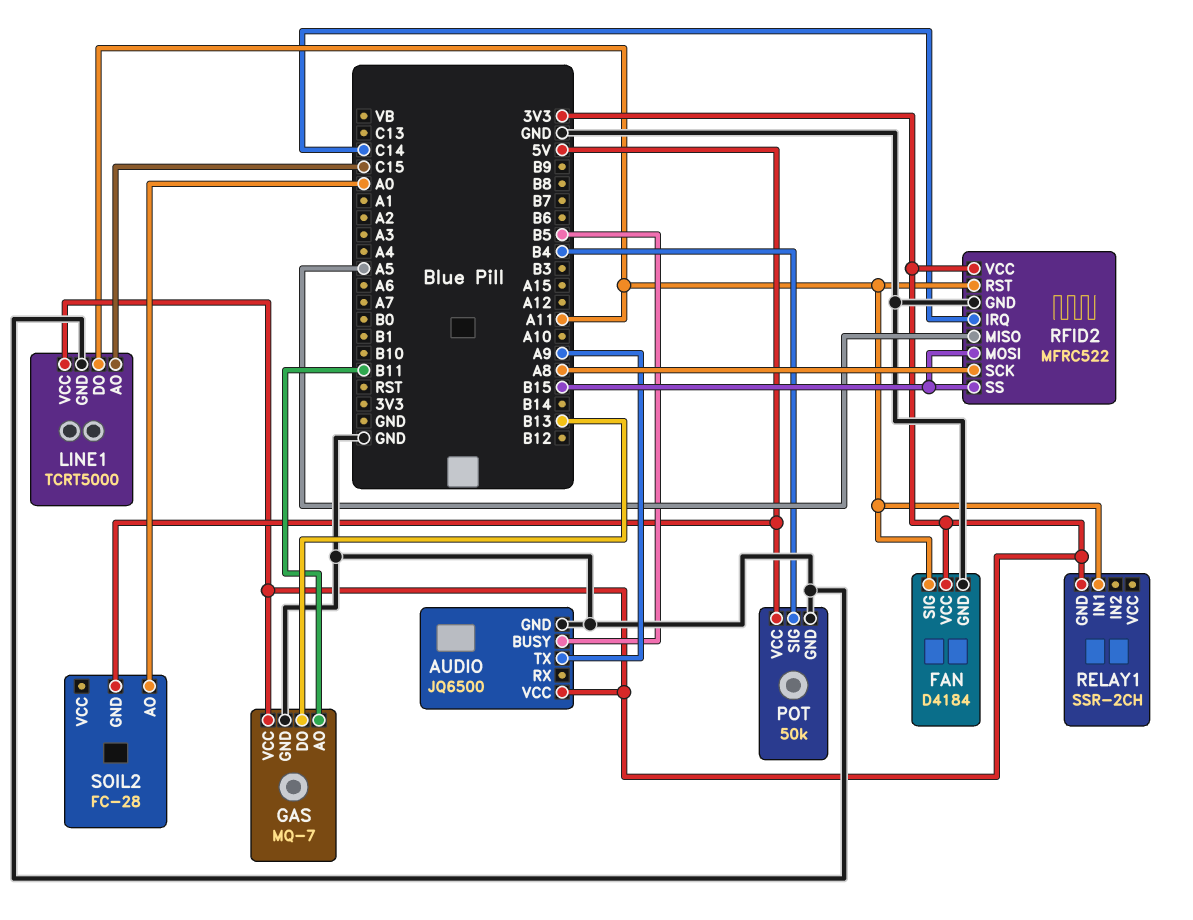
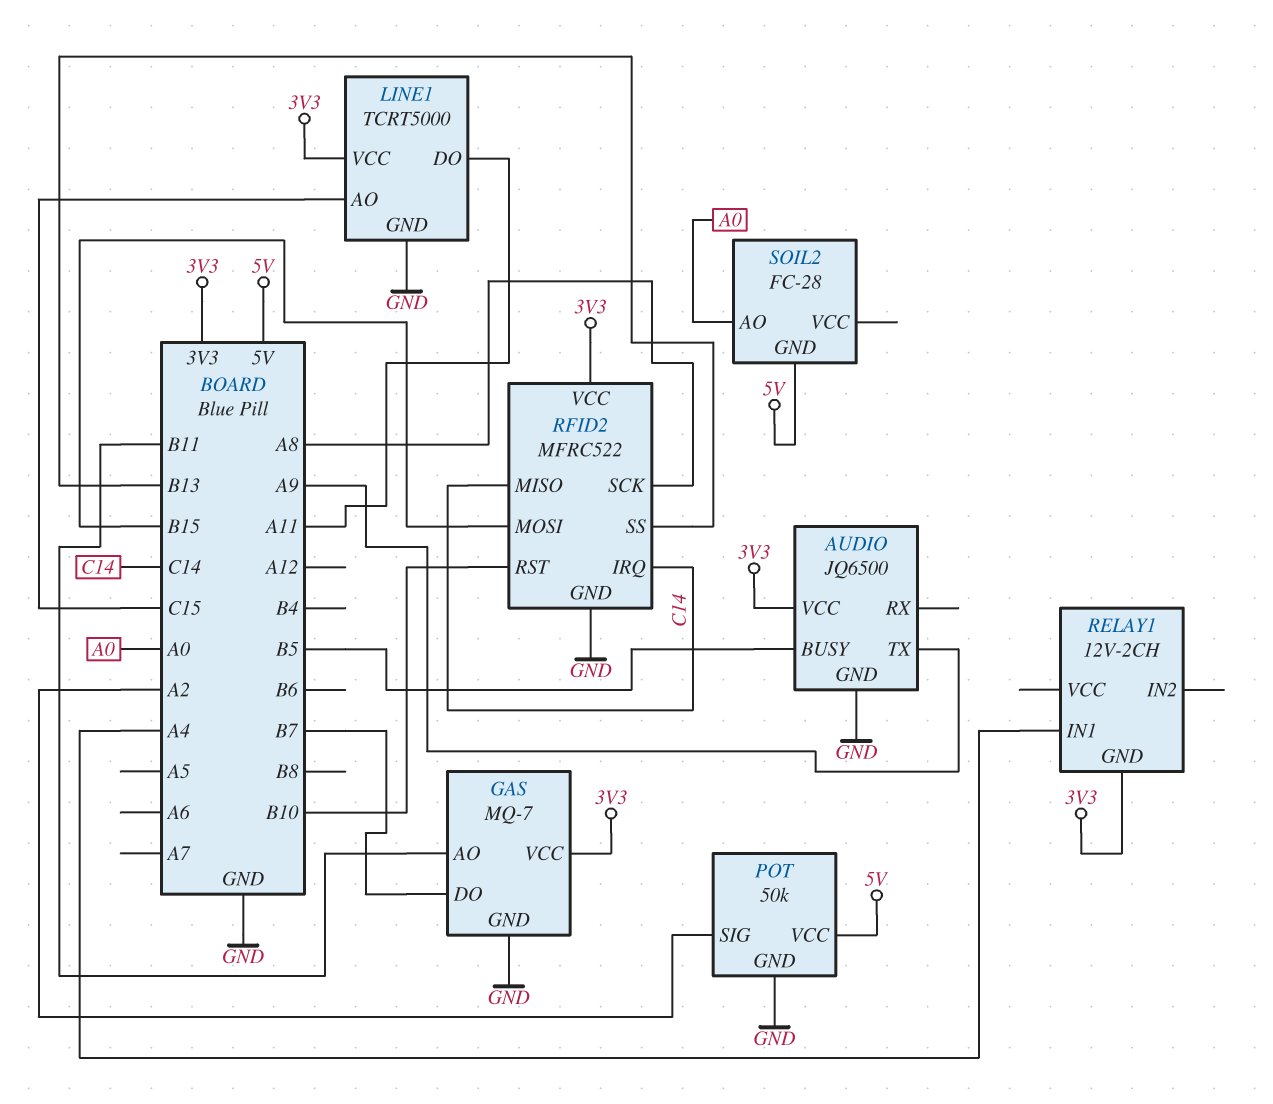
FAN: D4184 -> none
FAN pin GND: GND -> none
FAN pin SIG: A11 -> none
FAN pin VCC: 3V3 -> none
GAS pin DO: B13 -> B7
POT pin SIG: B4 -> A2
RELAY1: SSR-2CH -> 12V-2CH
RELAY1 pin IN1: A11 -> A4
RFID2 pin MISO: A5 -> C14
RFID2 pin RST: A11 -> B10
RFID2 pin SS: B15 -> B13

